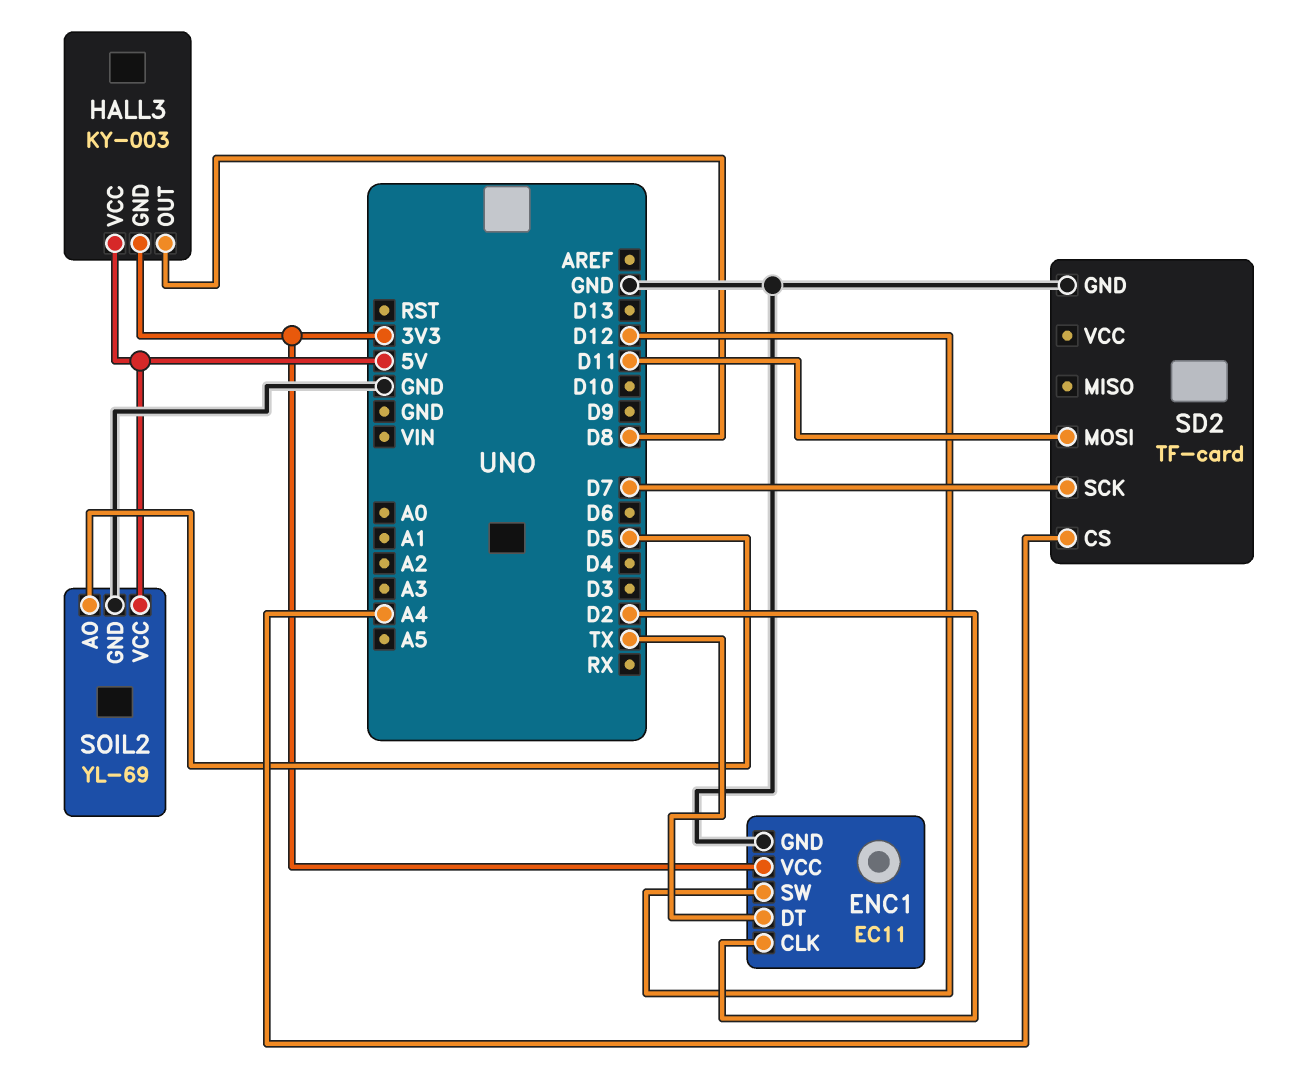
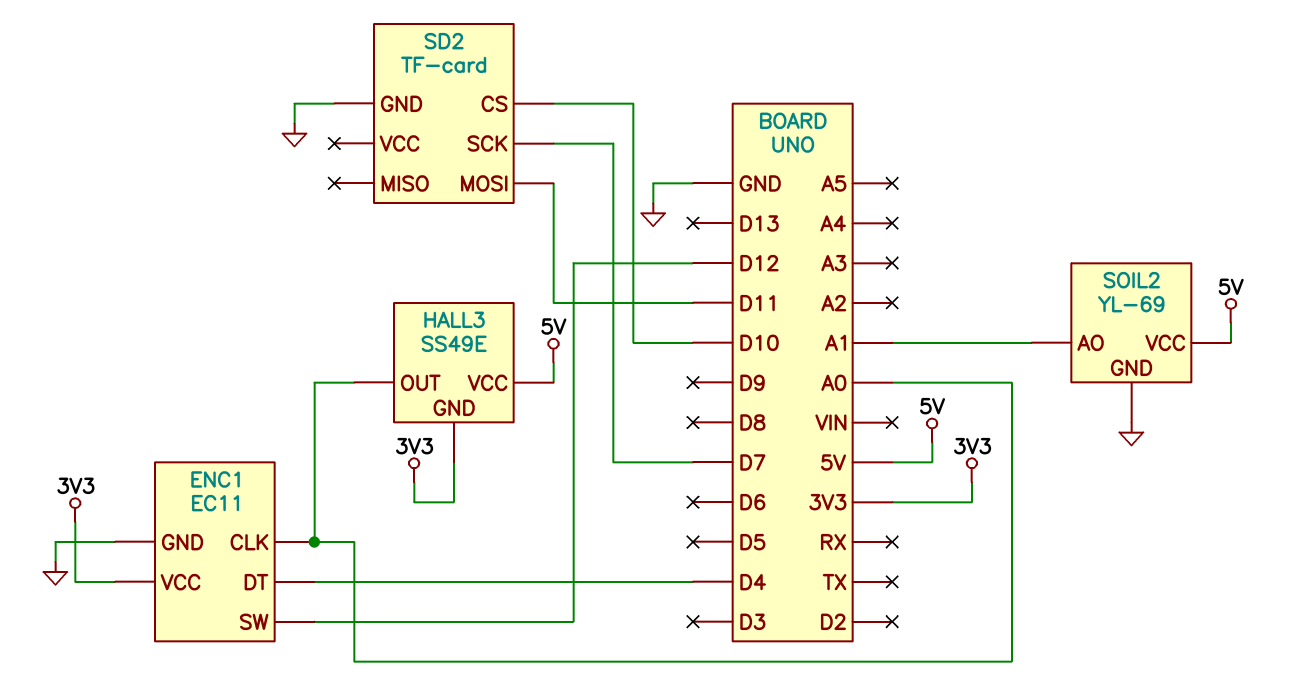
ENC1 pin CLK: D2 -> A0
ENC1 pin DT: TX -> D4
HALL3: KY-003 -> SS49E
HALL3 pin OUT: D8 -> A0
SD2 pin CS: A4 -> D10
SOIL2 pin AO: D5 -> A1

